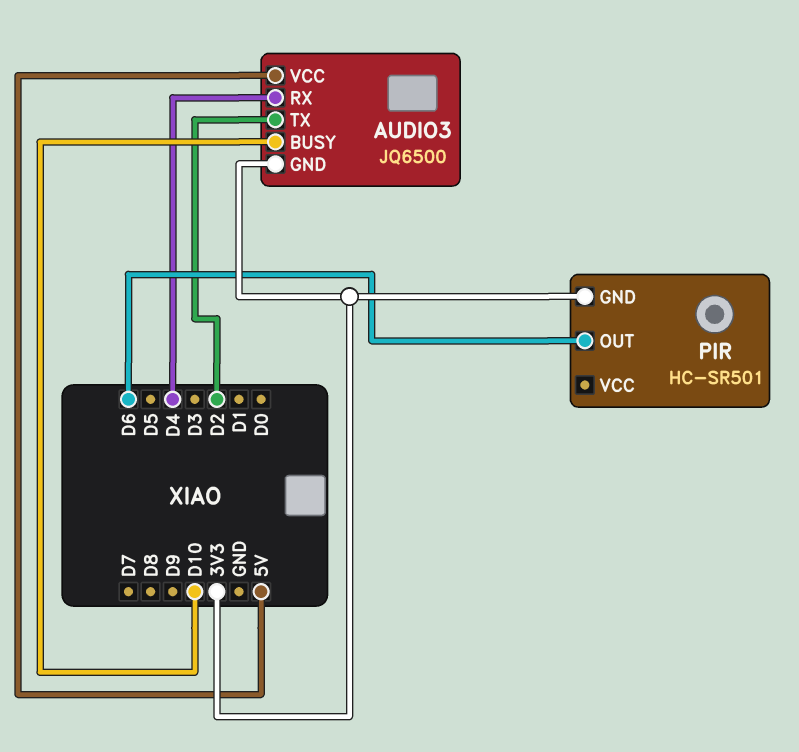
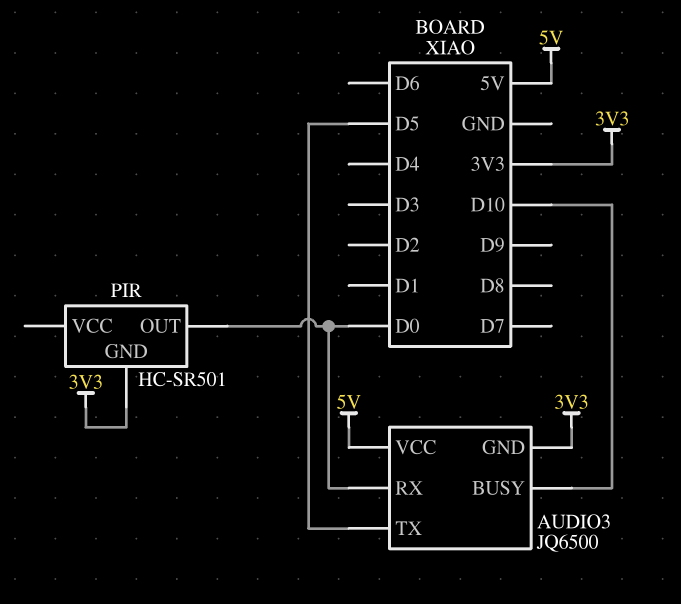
AUDIO3 pin RX: D4 -> D0
AUDIO3 pin TX: D2 -> D5
PIR pin OUT: D6 -> D0

